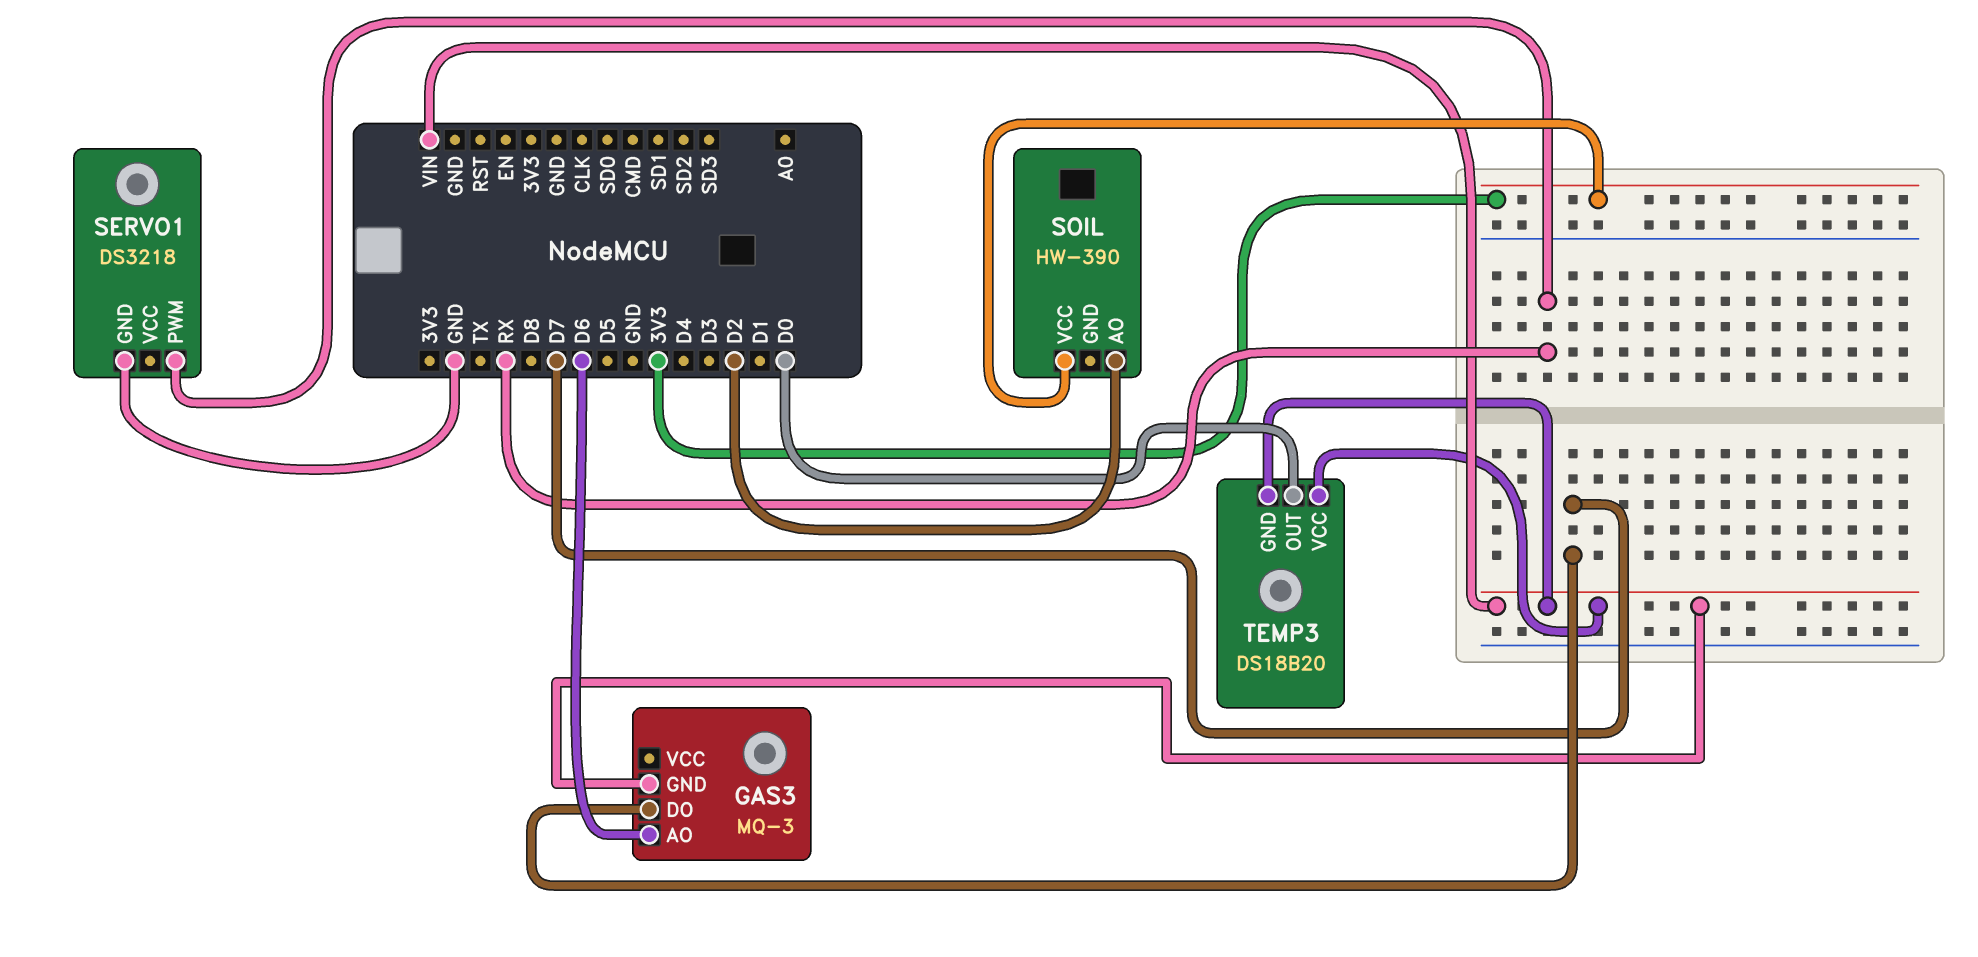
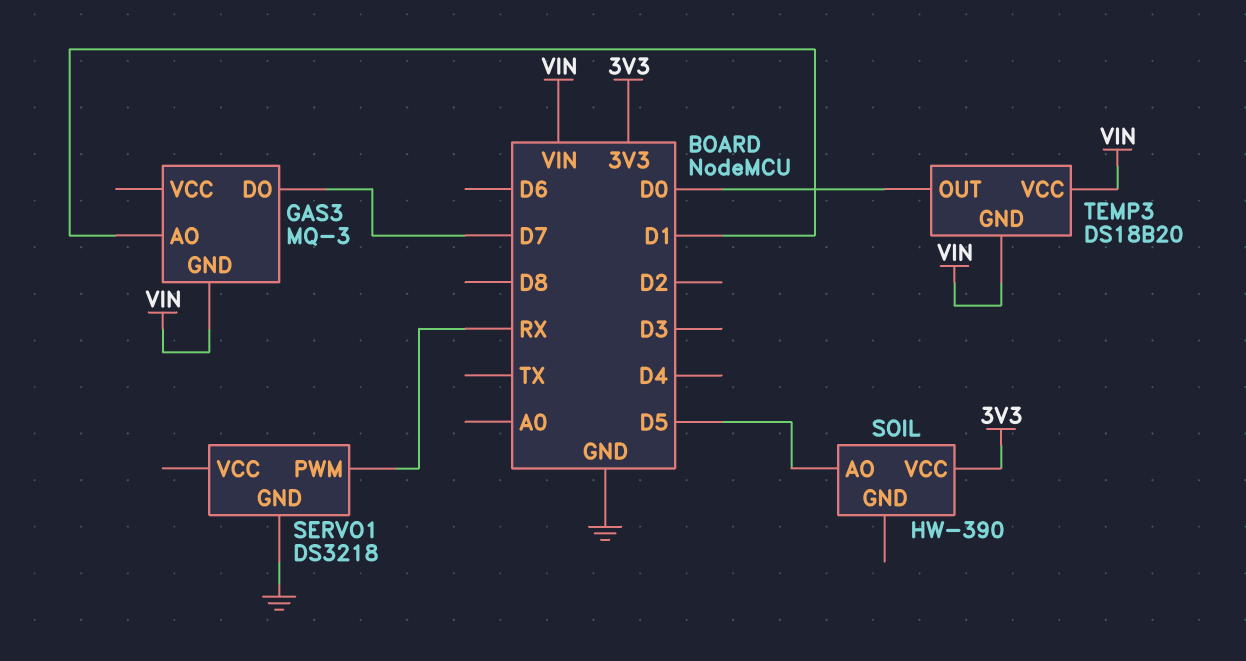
GAS3 pin AO: D6 -> D1
SOIL pin AO: D2 -> D5

